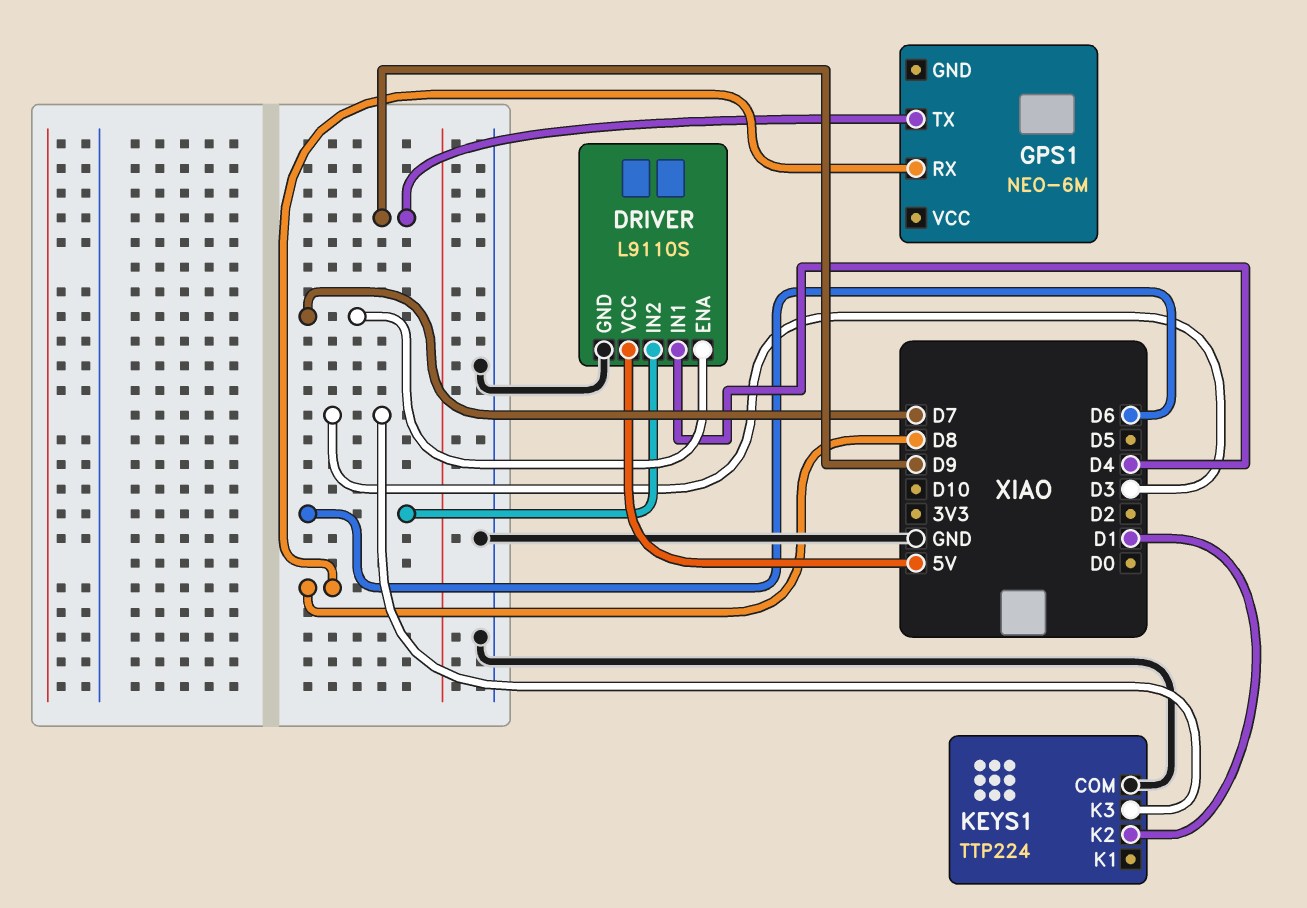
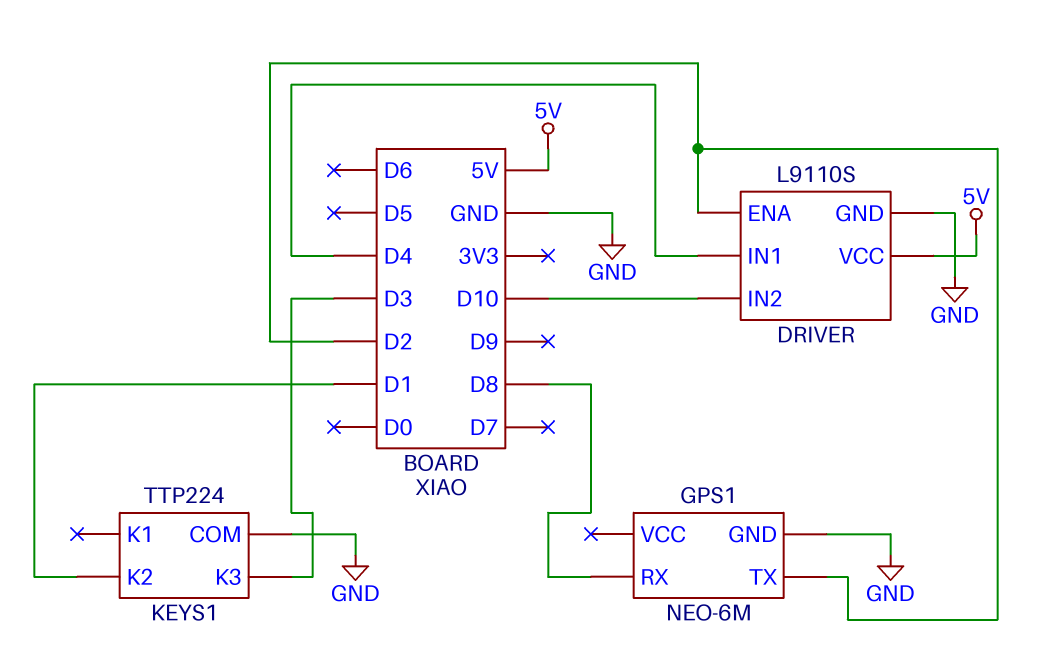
DRIVER pin ENA: D7 -> D2
DRIVER pin IN2: D6 -> D10
GPS1 pin GND: none -> GND
GPS1 pin TX: D9 -> D2

